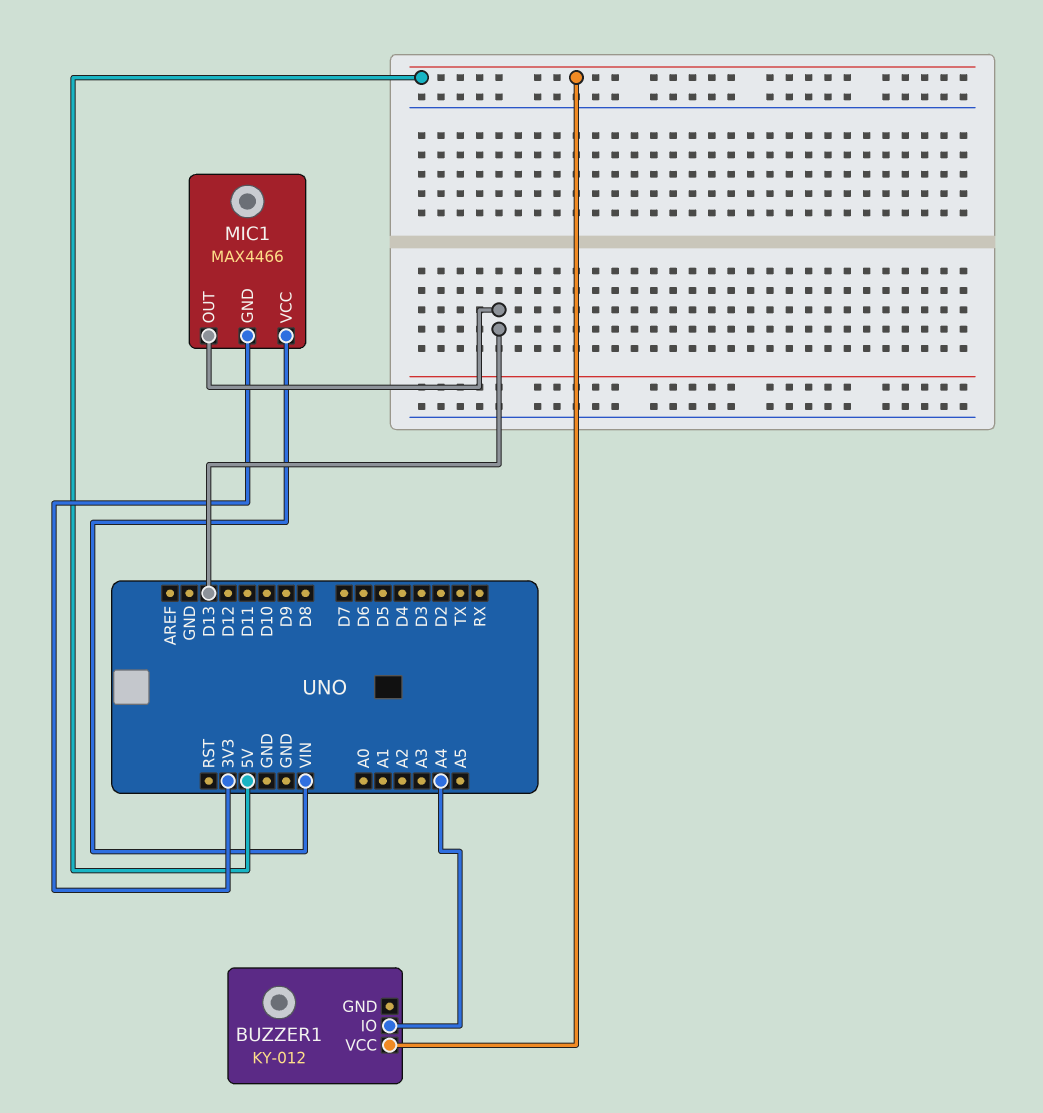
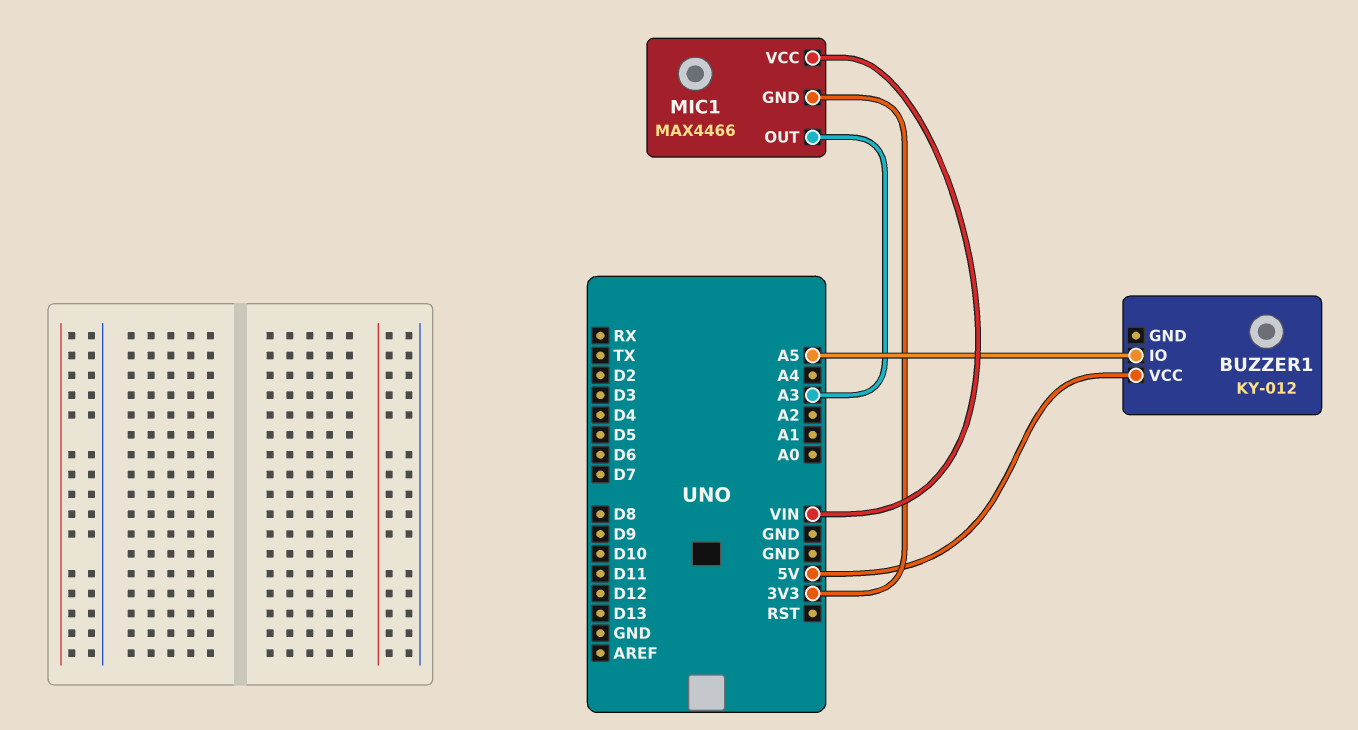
BUZZER1 pin IO: A4 -> A5
MIC1 pin OUT: D13 -> A3

